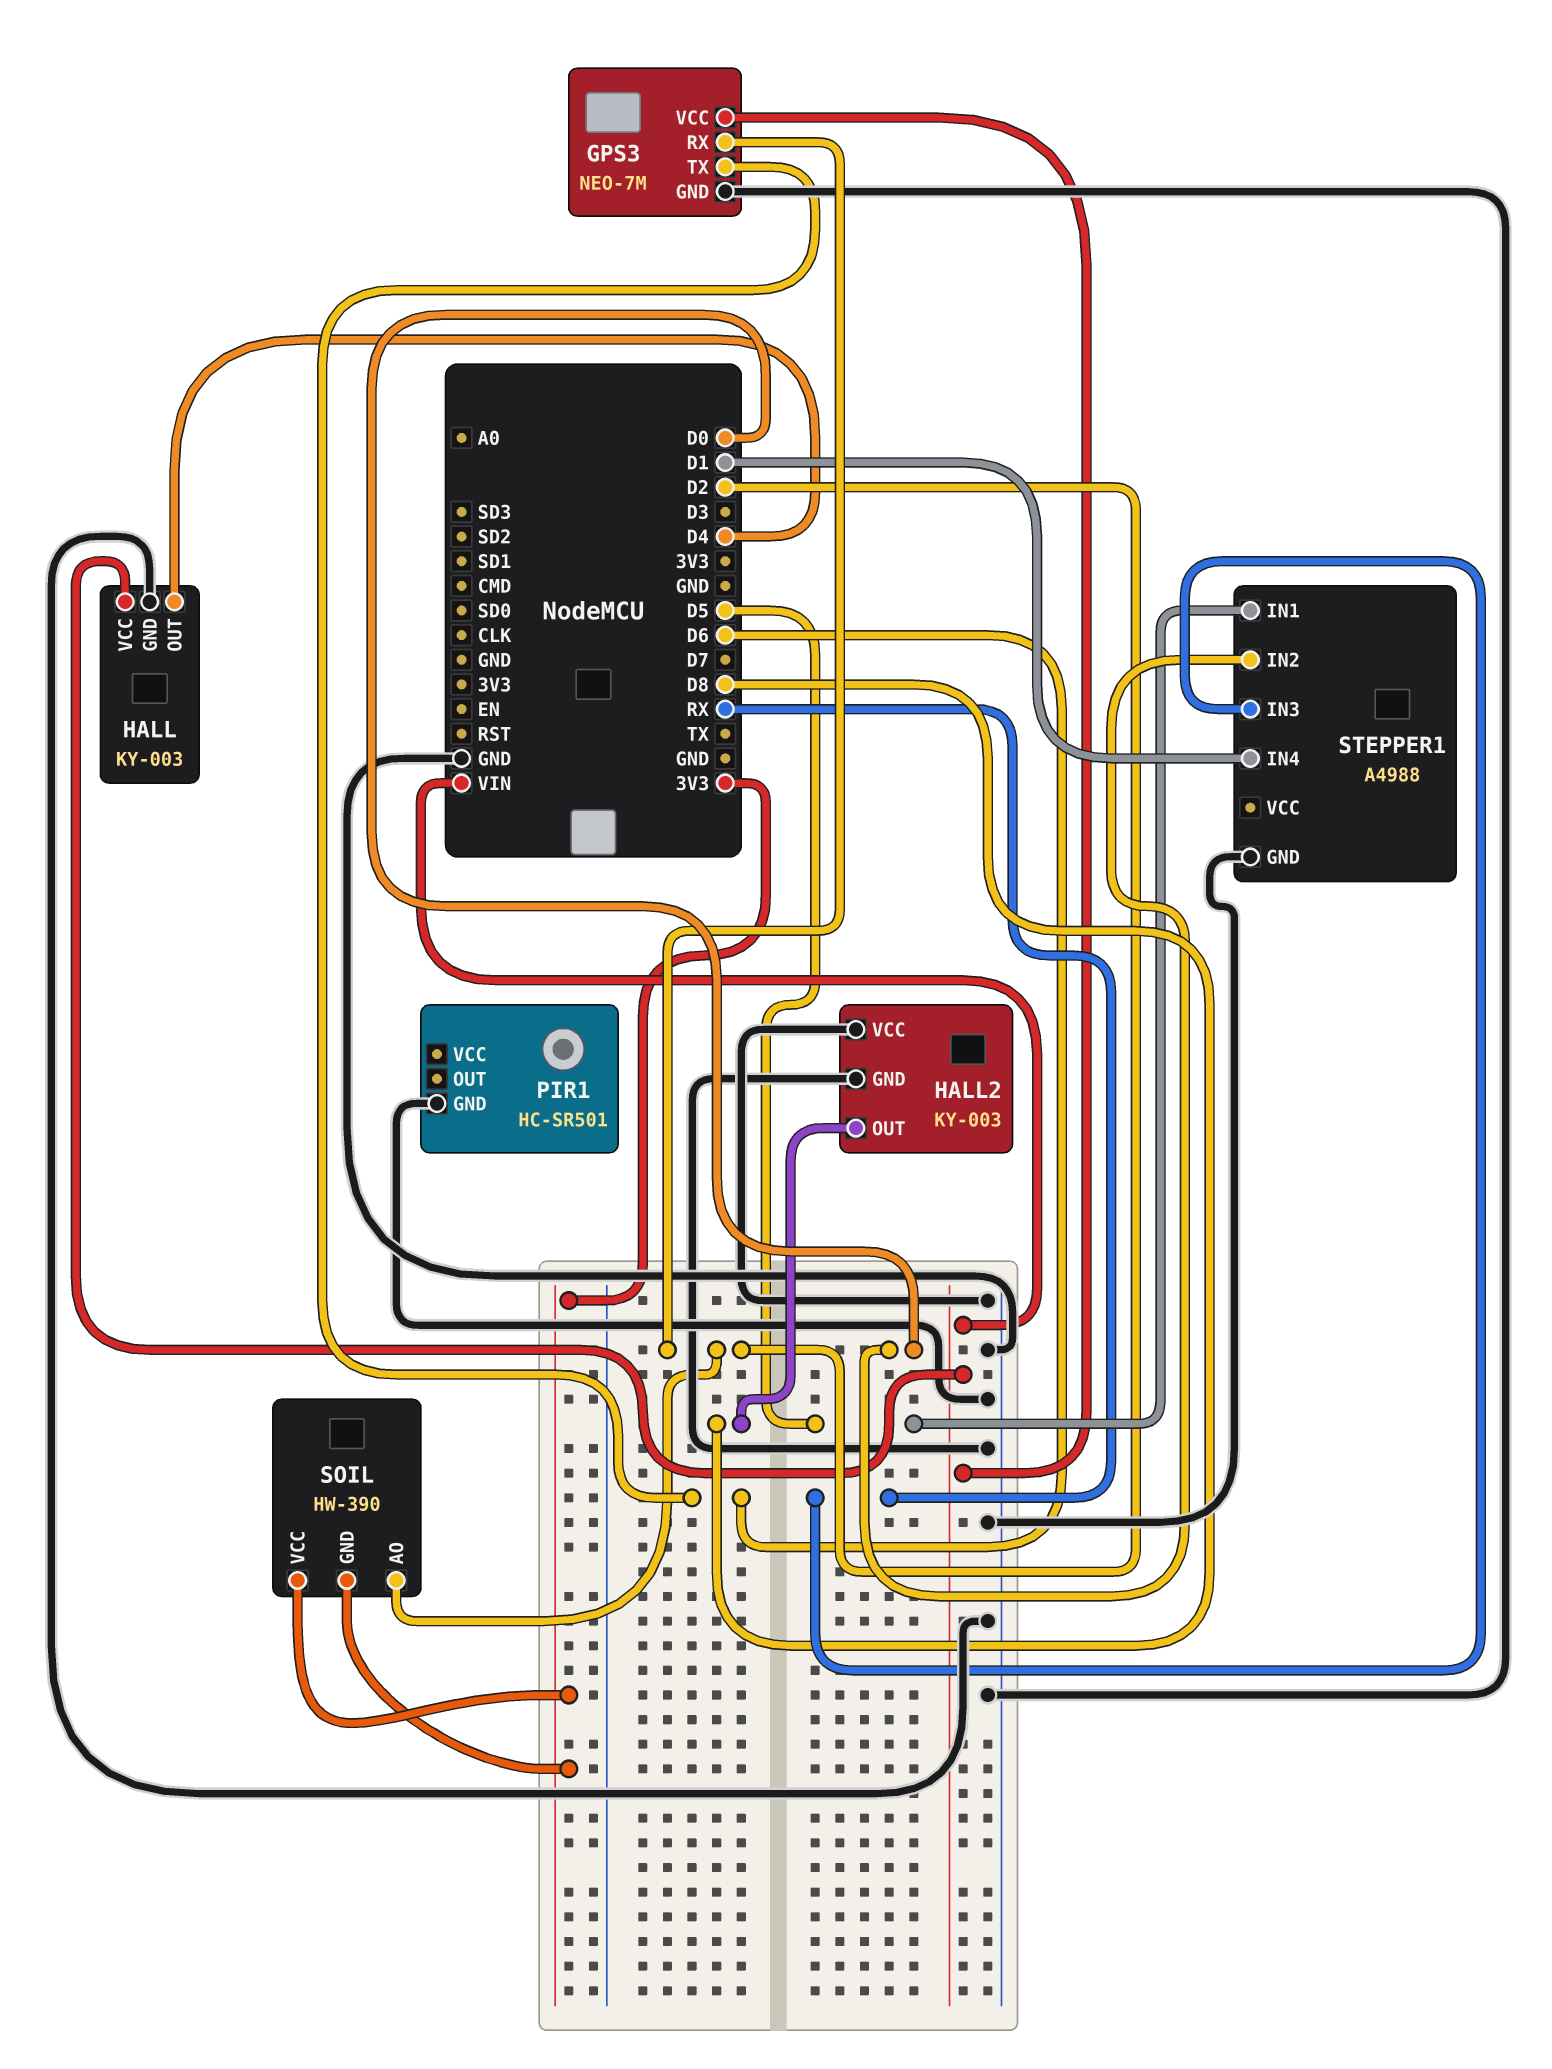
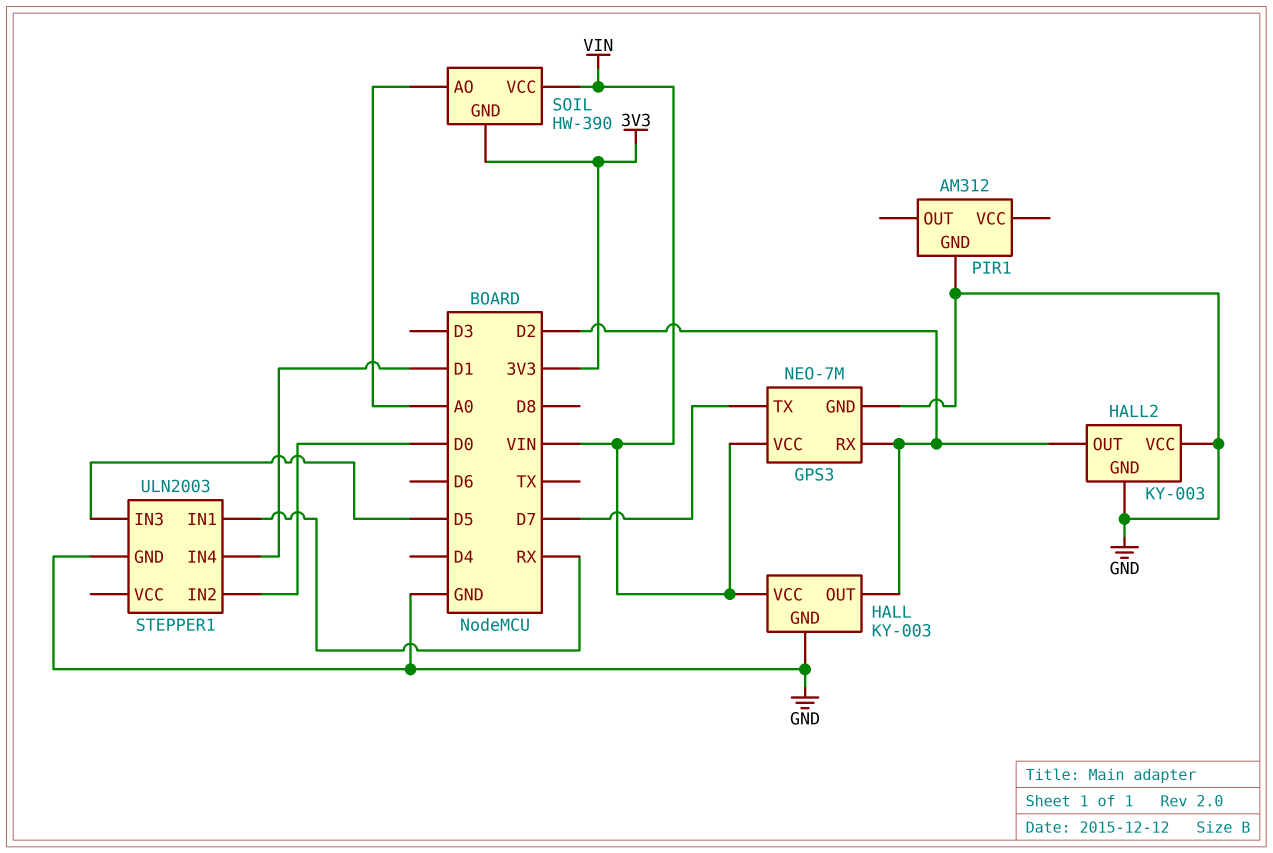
GPS3 pin TX: D6 -> D7
HALL pin OUT: D4 -> D2
HALL2 pin OUT: D8 -> D2
PIR1: HC-SR501 -> AM312
SOIL pin AO: D2 -> A0
SOIL pin VCC: 3V3 -> VIN
STEPPER1: A4988 -> ULN2003
STEPPER1 pin IN1: D5 -> RX
STEPPER1 pin IN3: RX -> D5

